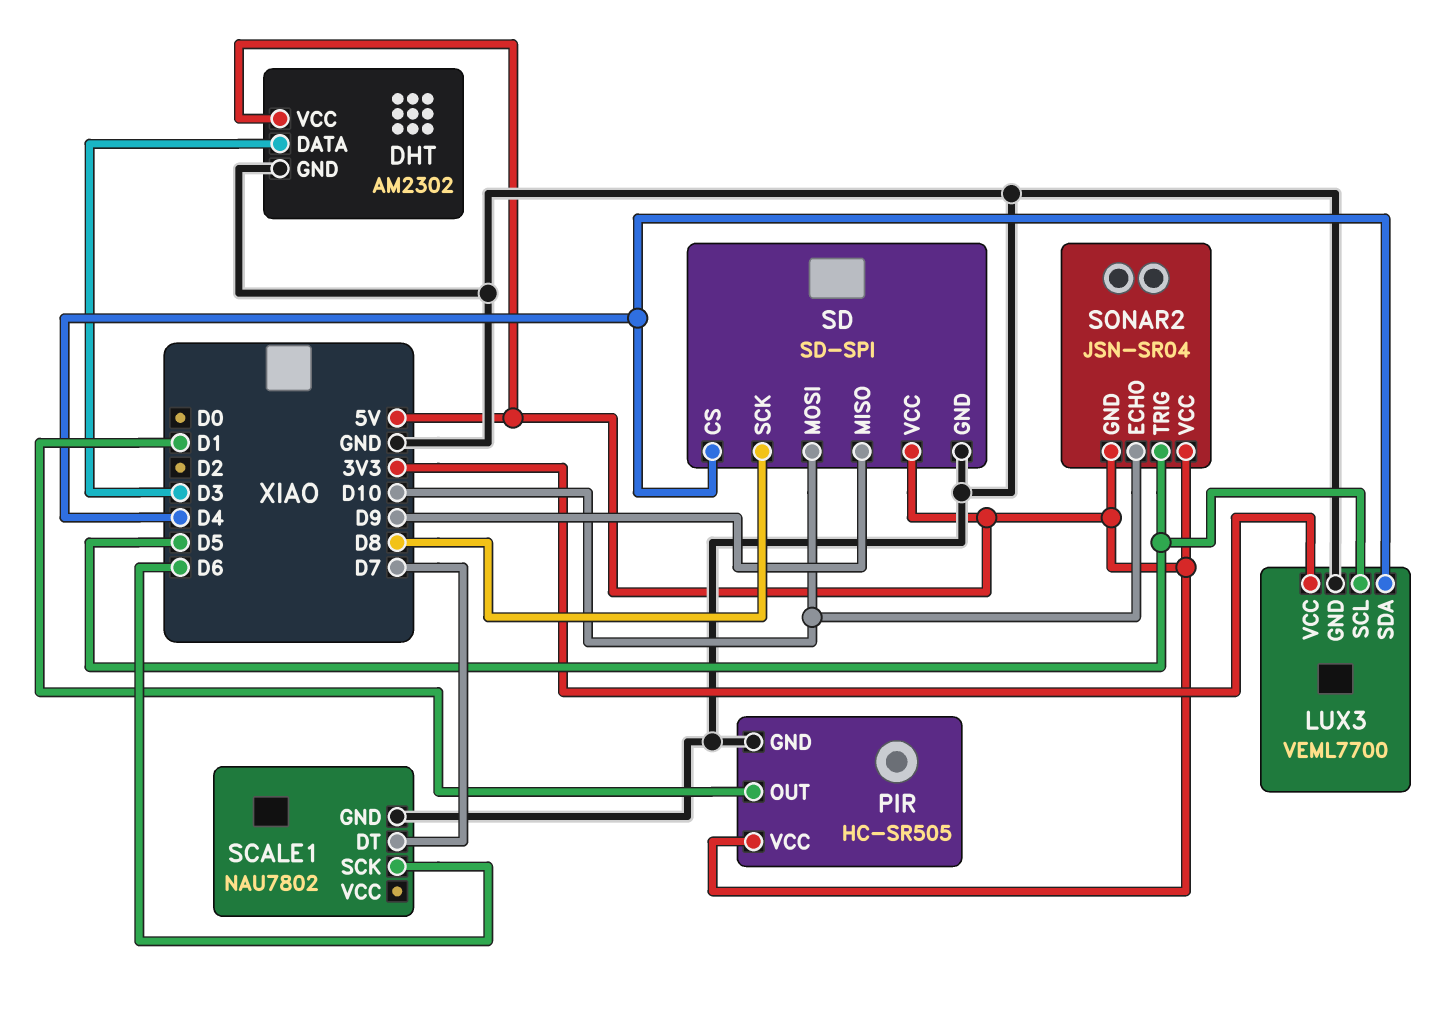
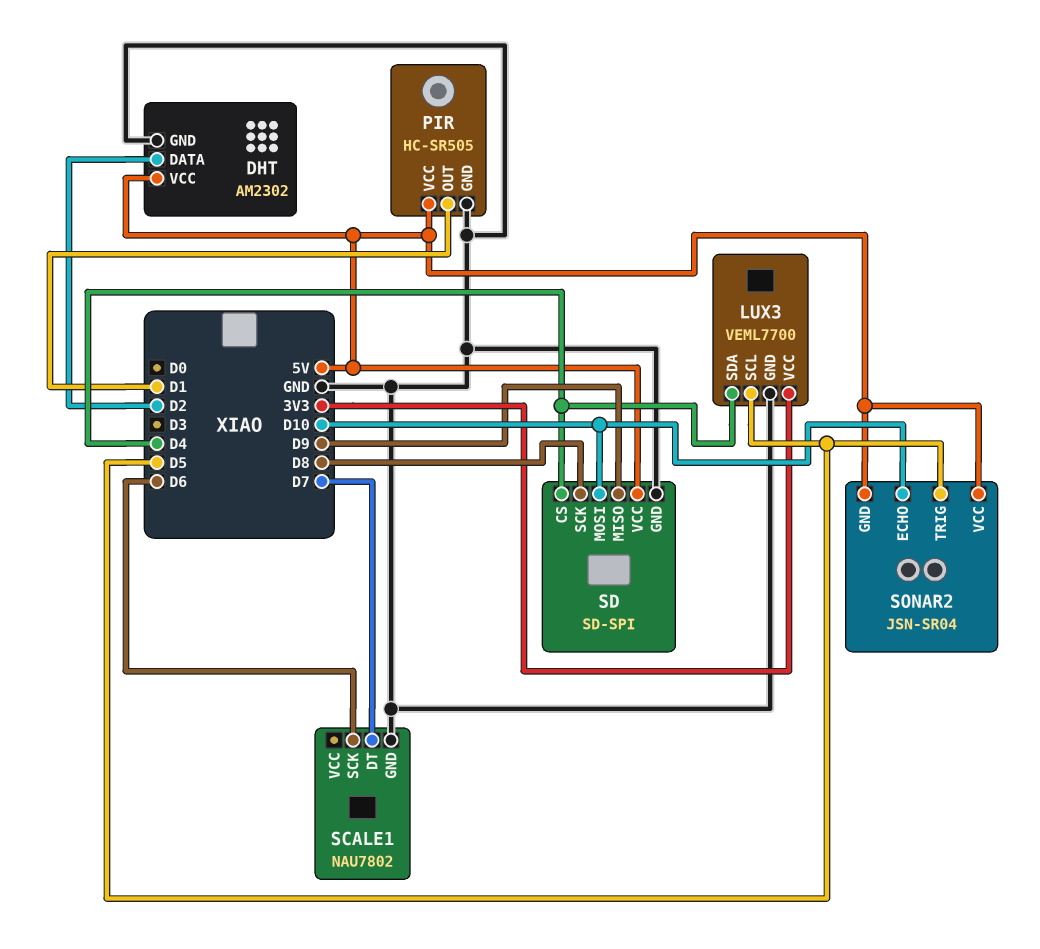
DHT pin DATA: D3 -> D2

